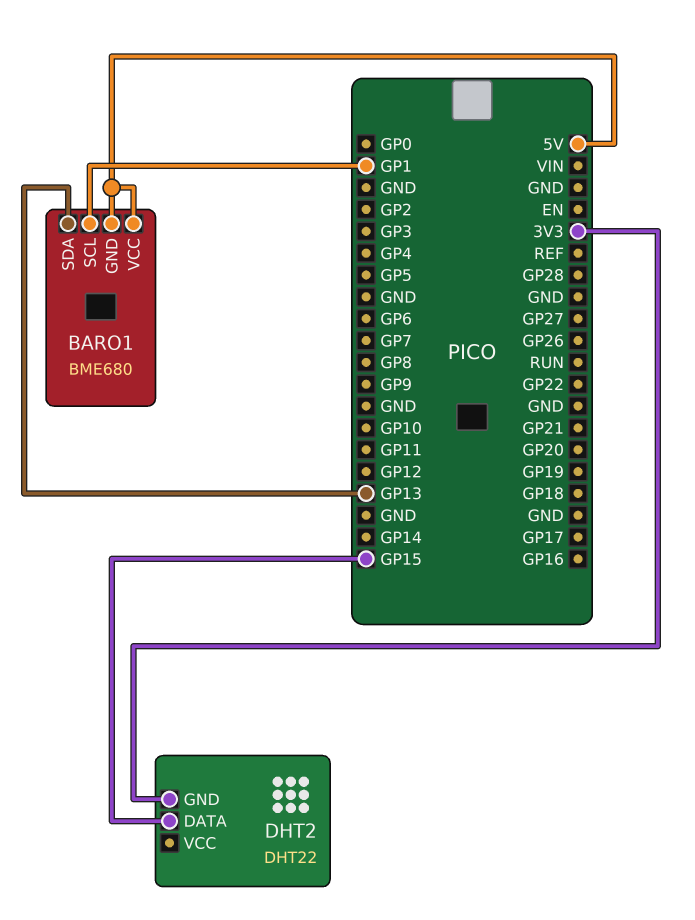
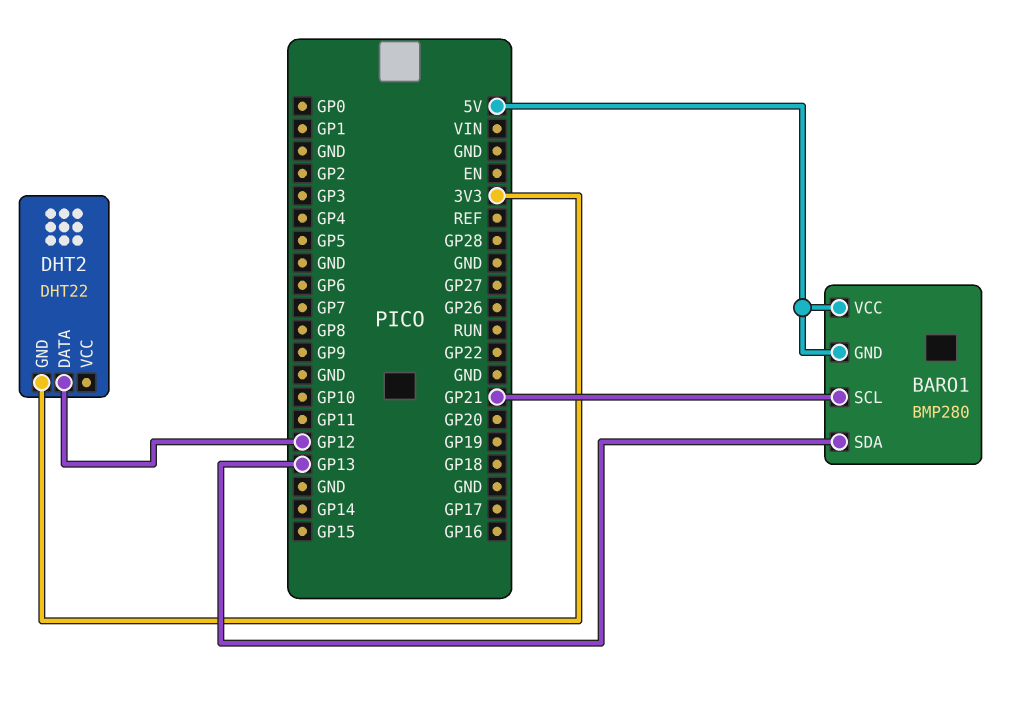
BARO1: BME680 -> BMP280
BARO1 pin SCL: GP1 -> GP21
DHT2 pin DATA: GP15 -> GP12

